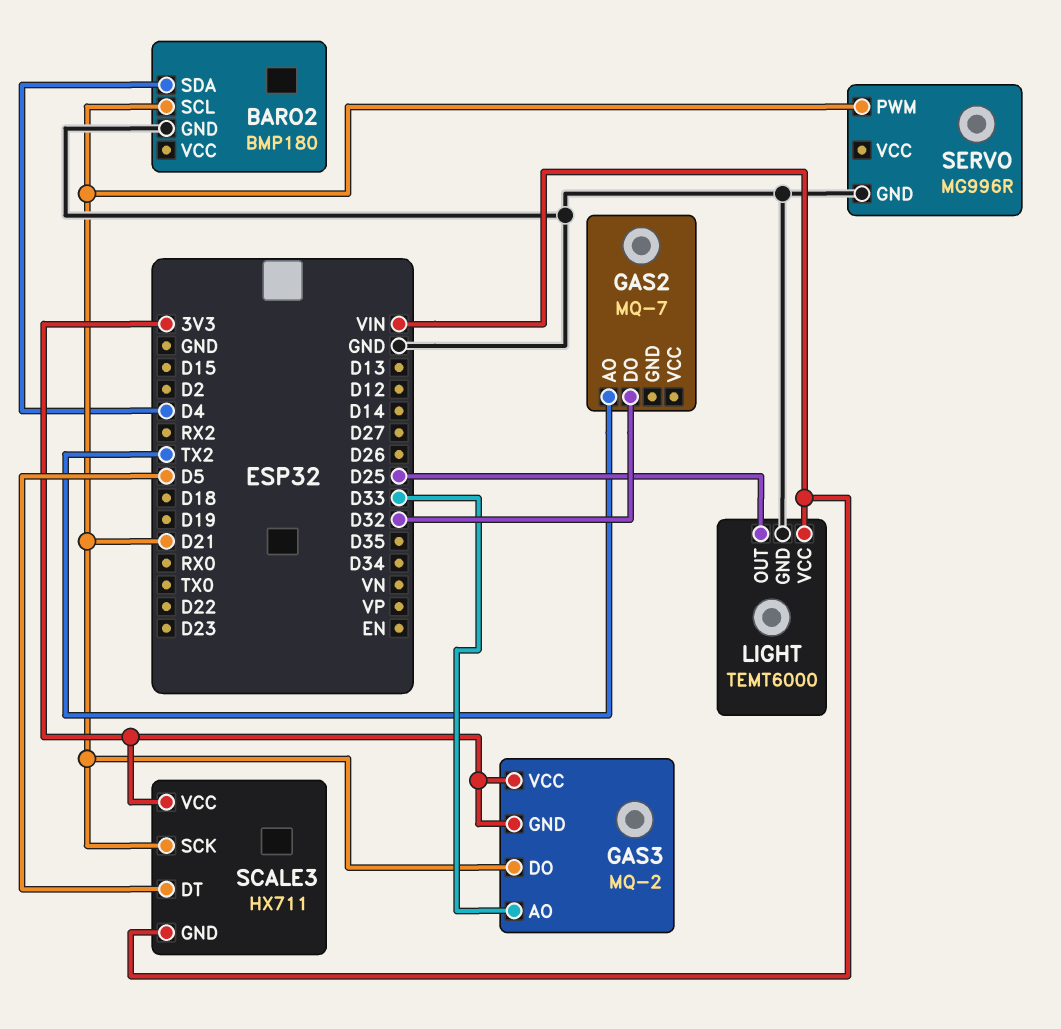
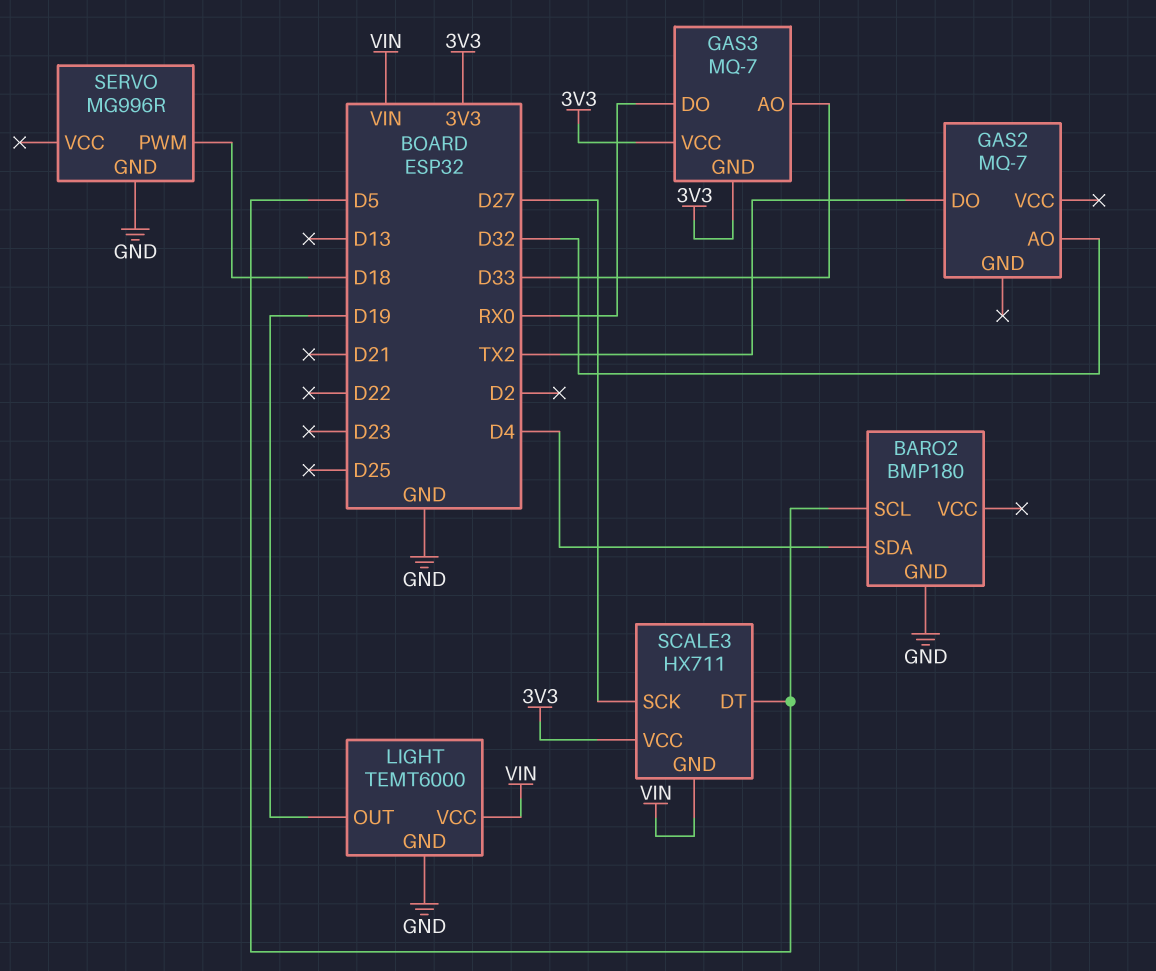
BARO2 pin SCL: D21 -> D5
GAS2 pin AO: TX2 -> D32
GAS2 pin DO: D32 -> TX2
GAS3: MQ-2 -> MQ-7
GAS3 pin DO: D21 -> RX0
LIGHT pin OUT: D25 -> D19
SCALE3 pin SCK: D21 -> D27
SERVO pin PWM: D21 -> D18

